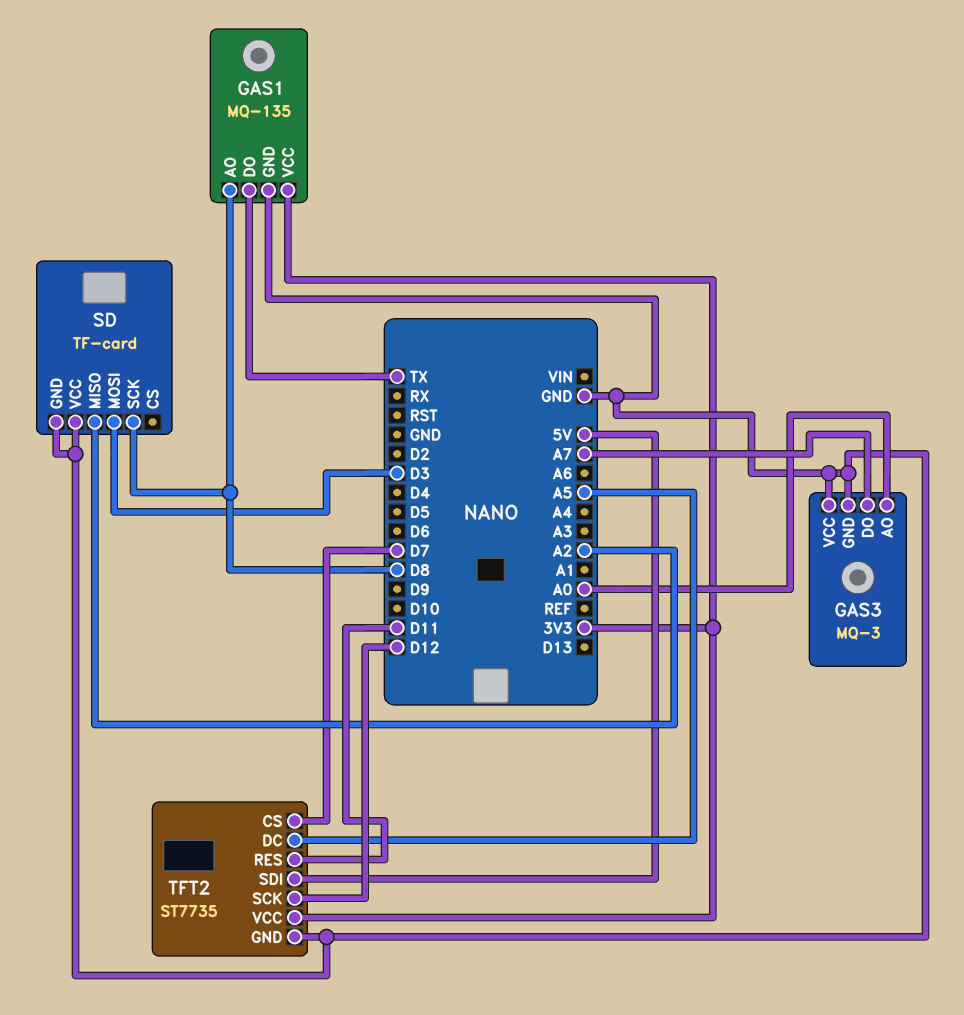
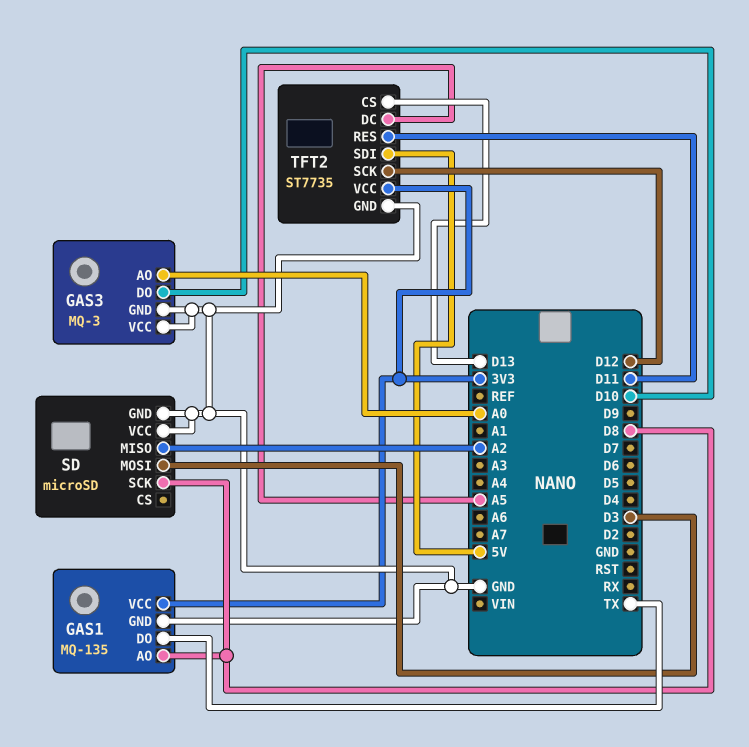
GAS3 pin DO: A7 -> D10
SD: TF-card -> microSD
TFT2 pin CS: D7 -> D13

